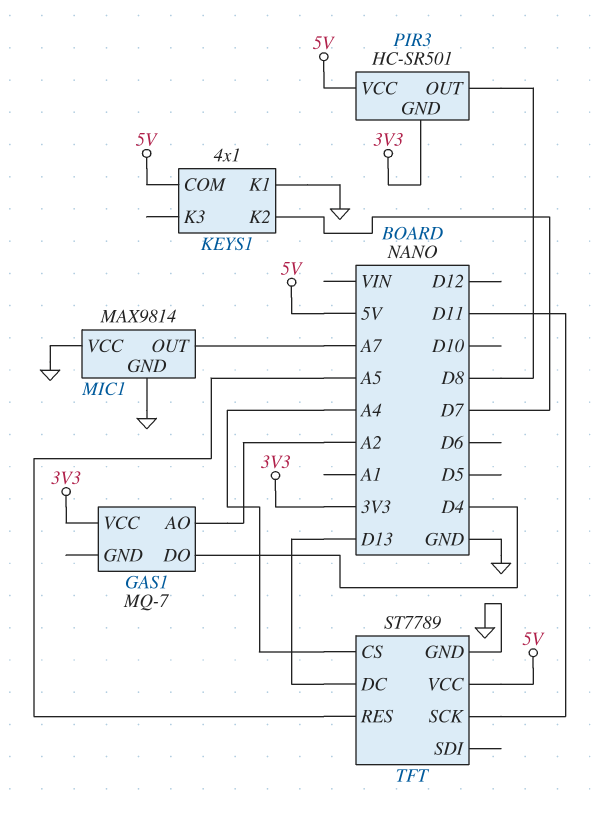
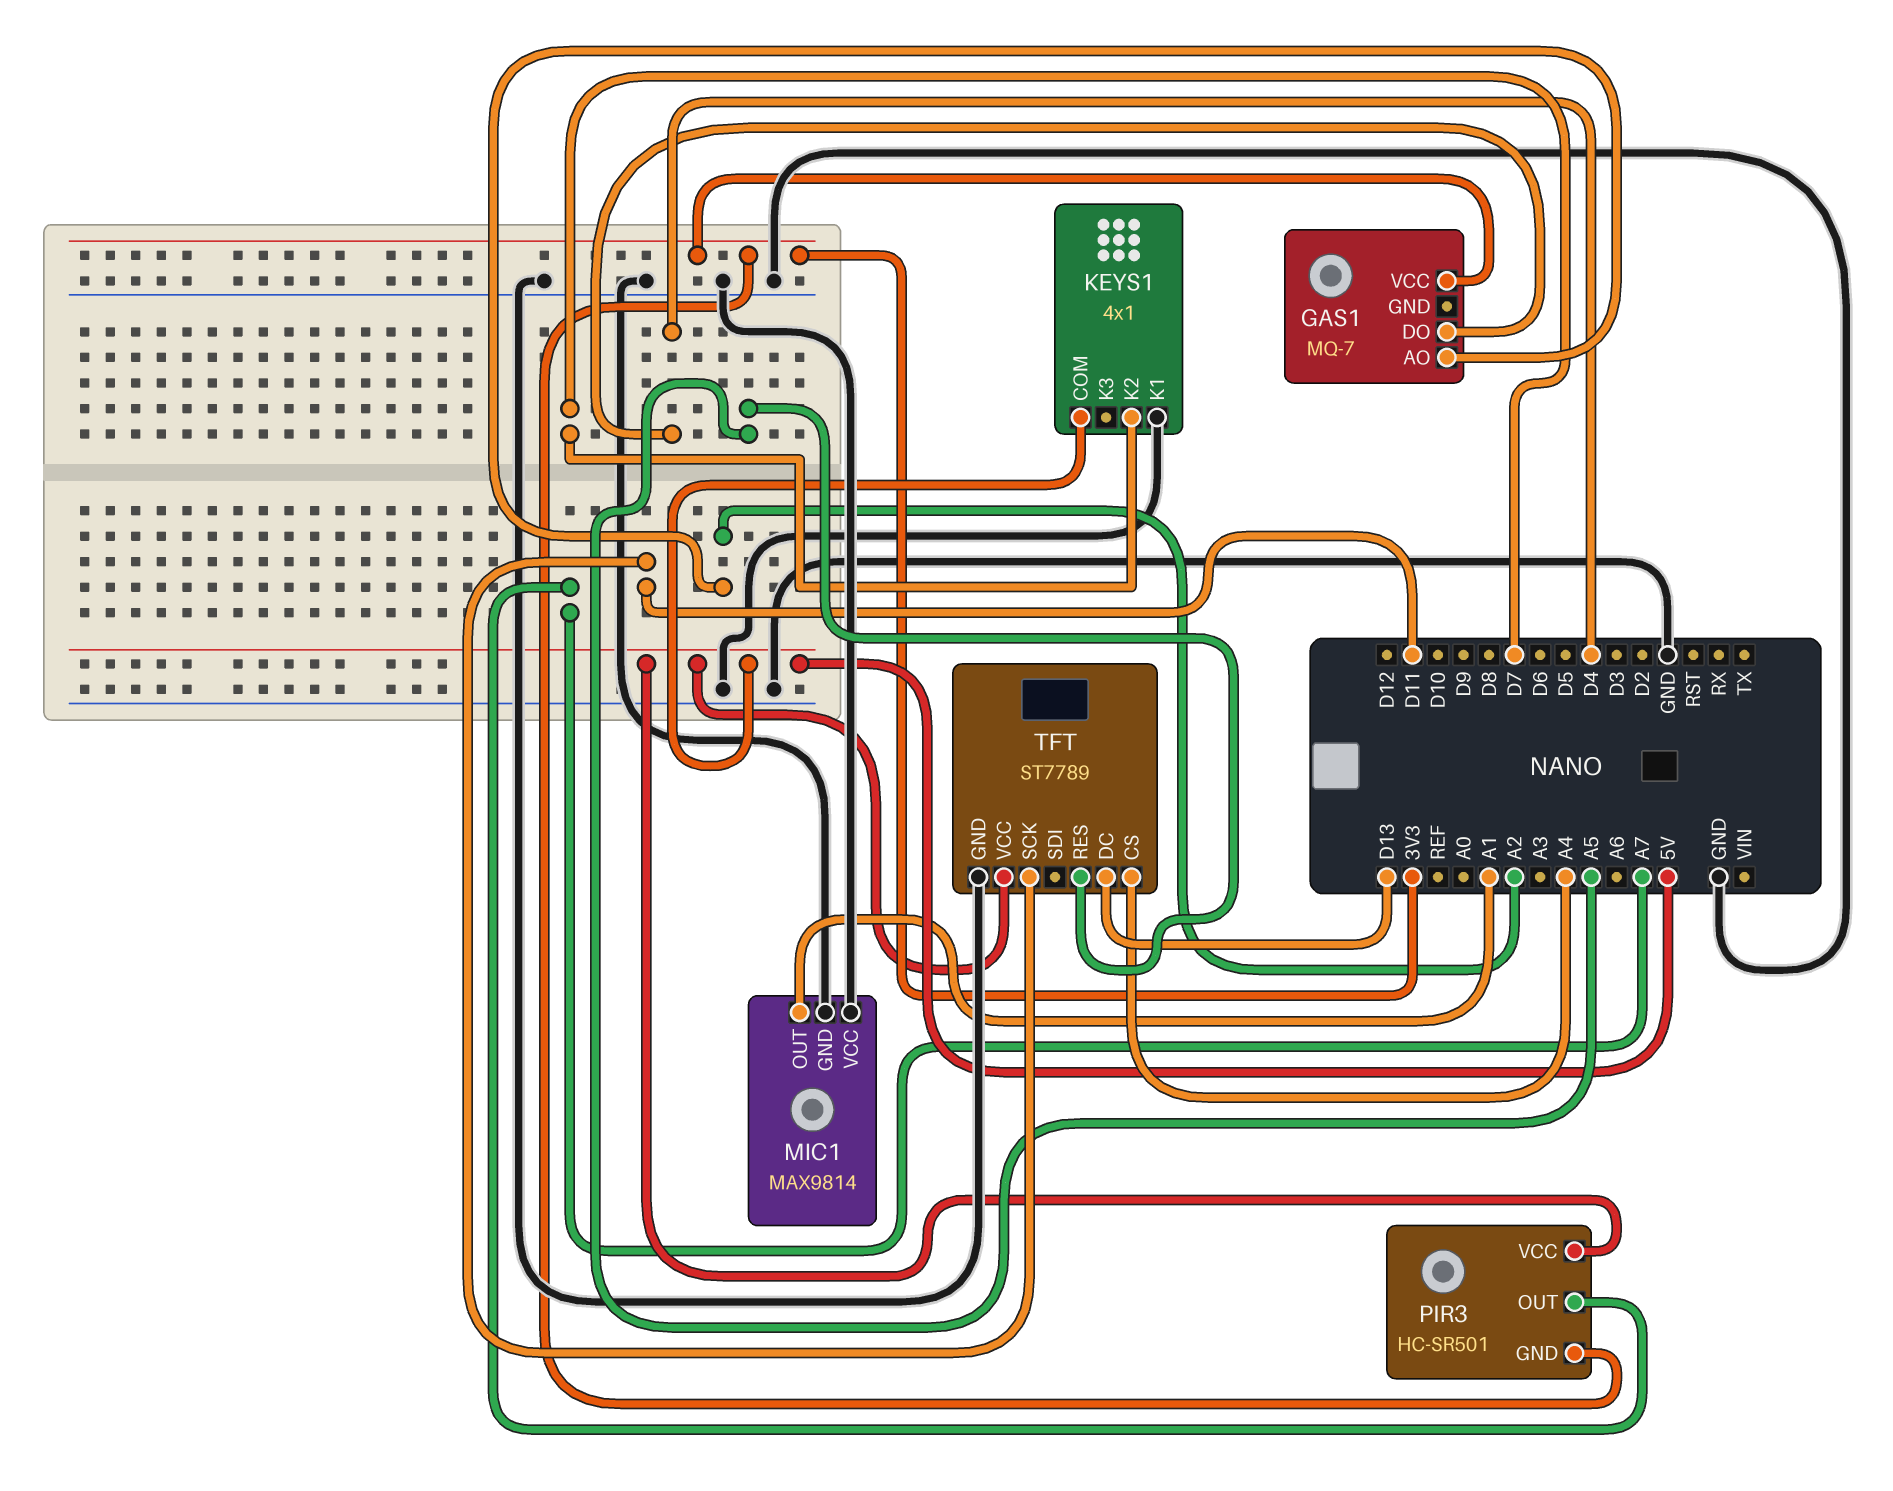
MIC1 pin OUT: A7 -> A1
PIR3 pin OUT: D8 -> A7

